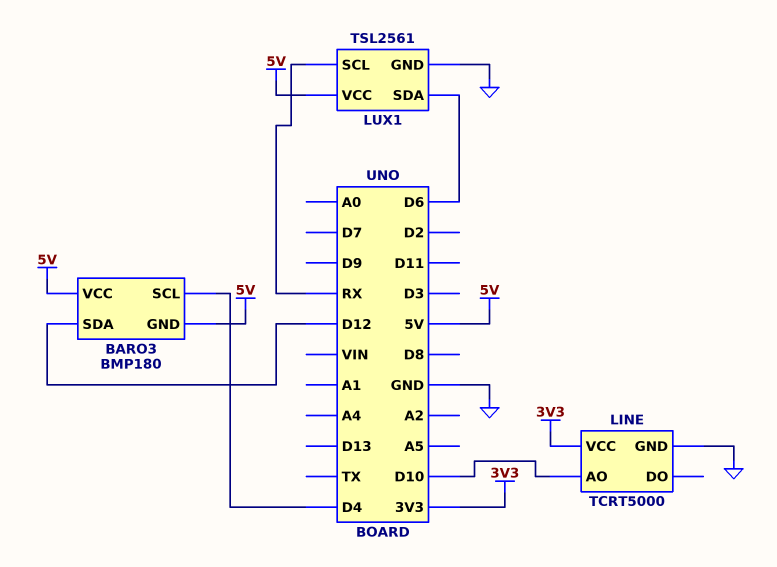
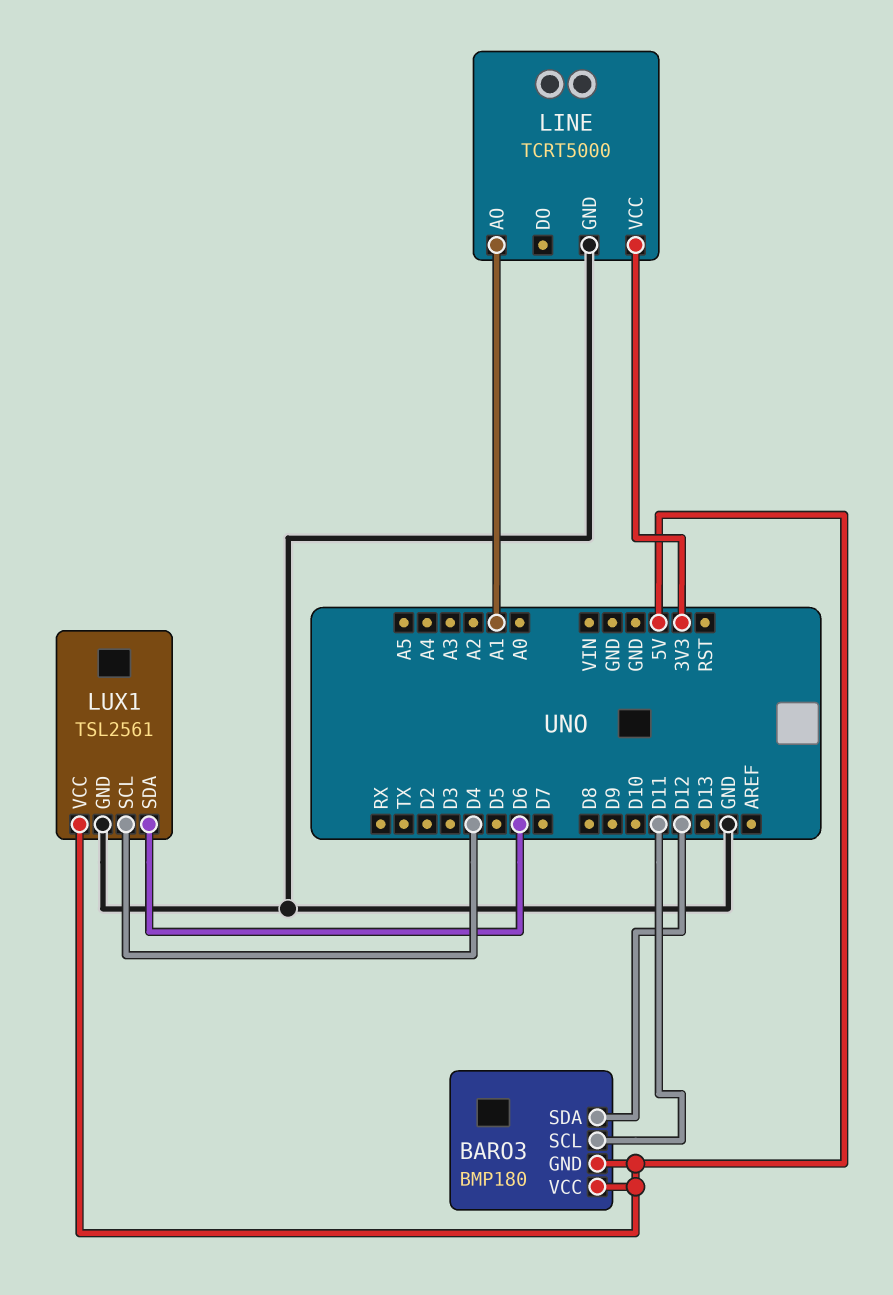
BARO3 pin SCL: D4 -> D11
LINE pin AO: D10 -> A1
LUX1 pin SCL: RX -> D4

